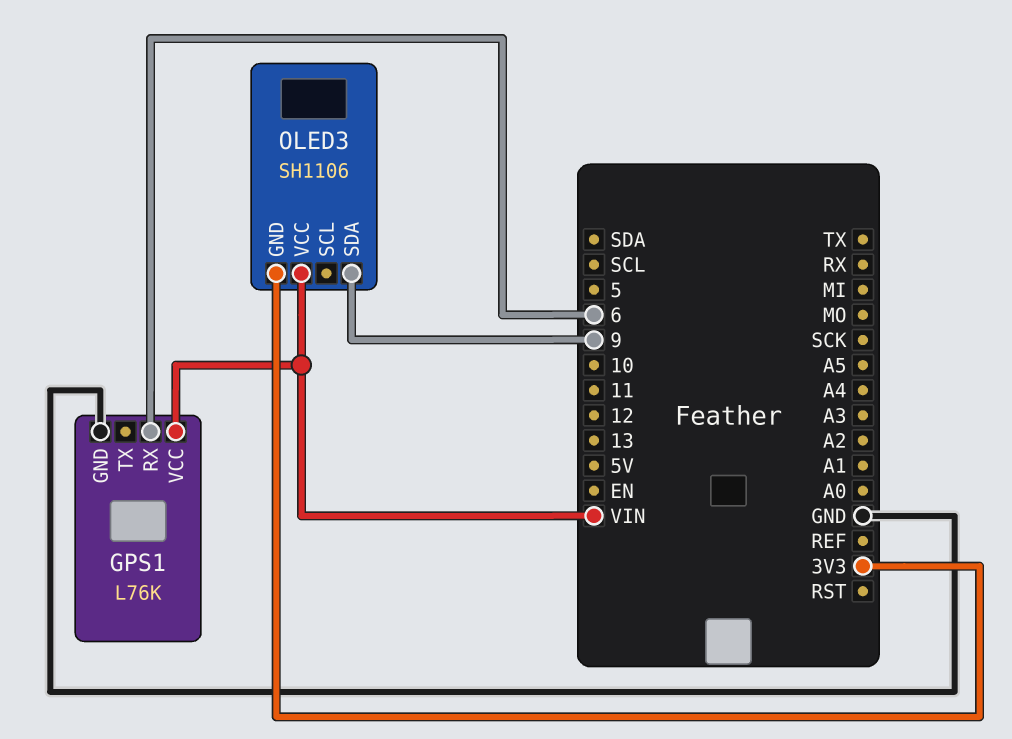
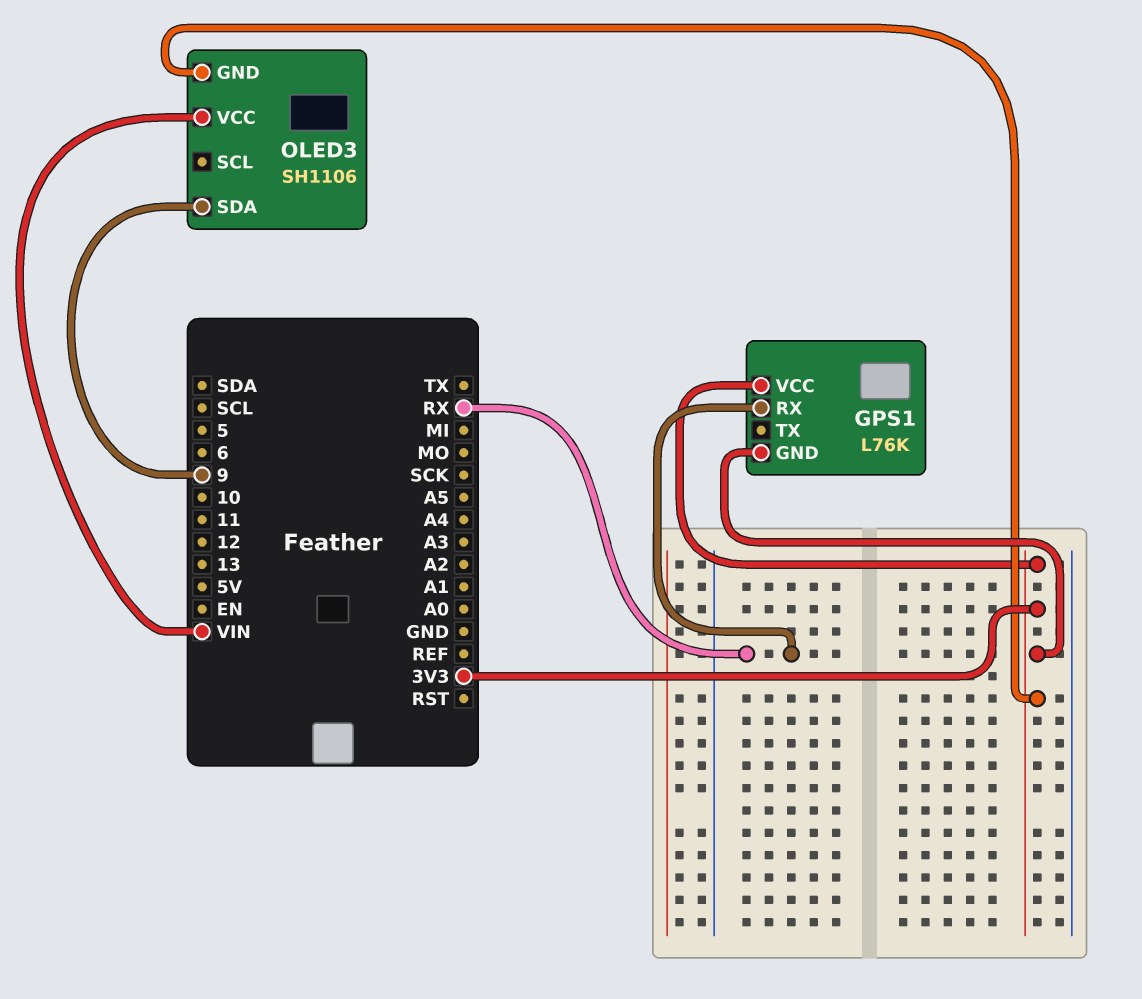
GPS1 pin GND: GND -> 3V3
GPS1 pin RX: 6 -> RX
GPS1 pin VCC: VIN -> 3V3

